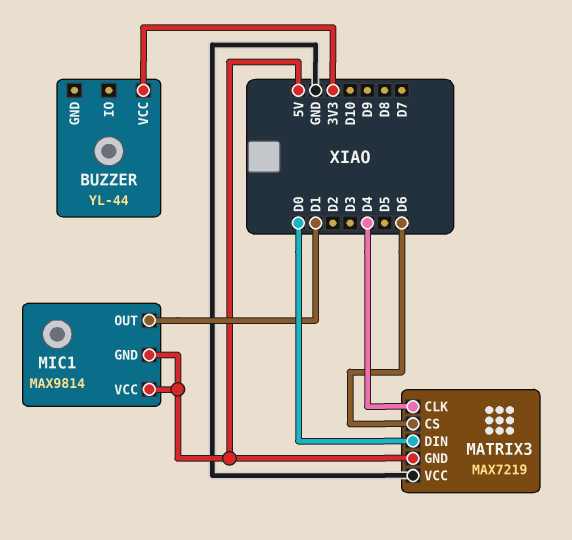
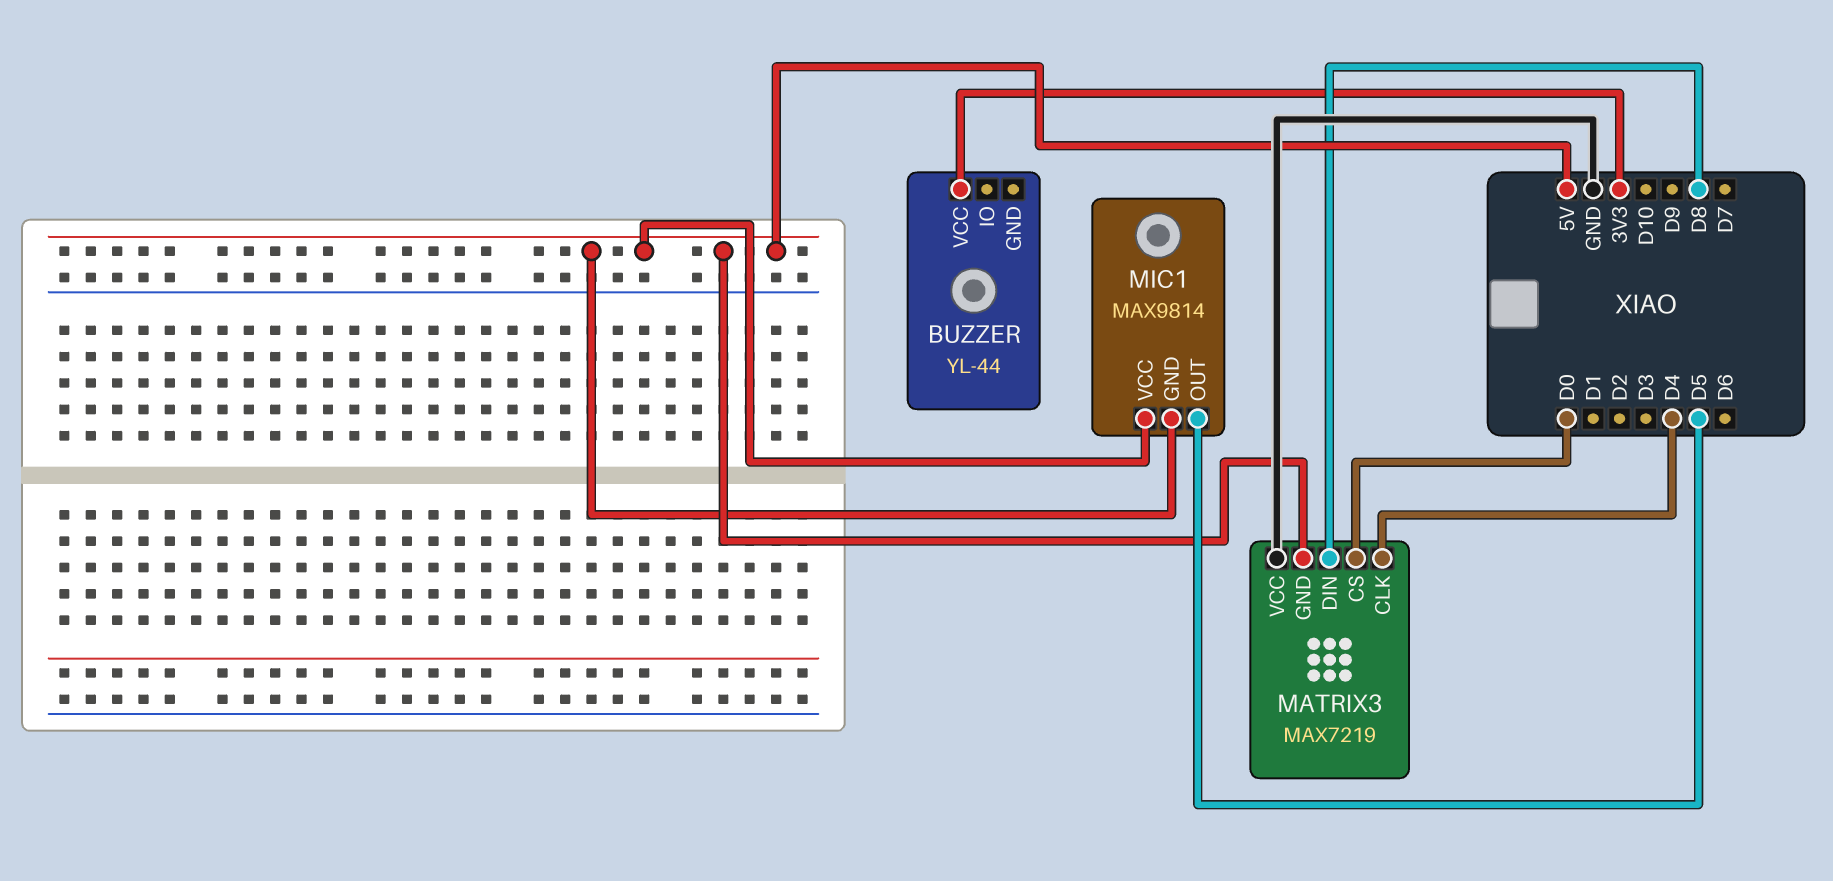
MATRIX3 pin CS: D6 -> D0
MATRIX3 pin DIN: D0 -> D8
MIC1 pin OUT: D1 -> D5

